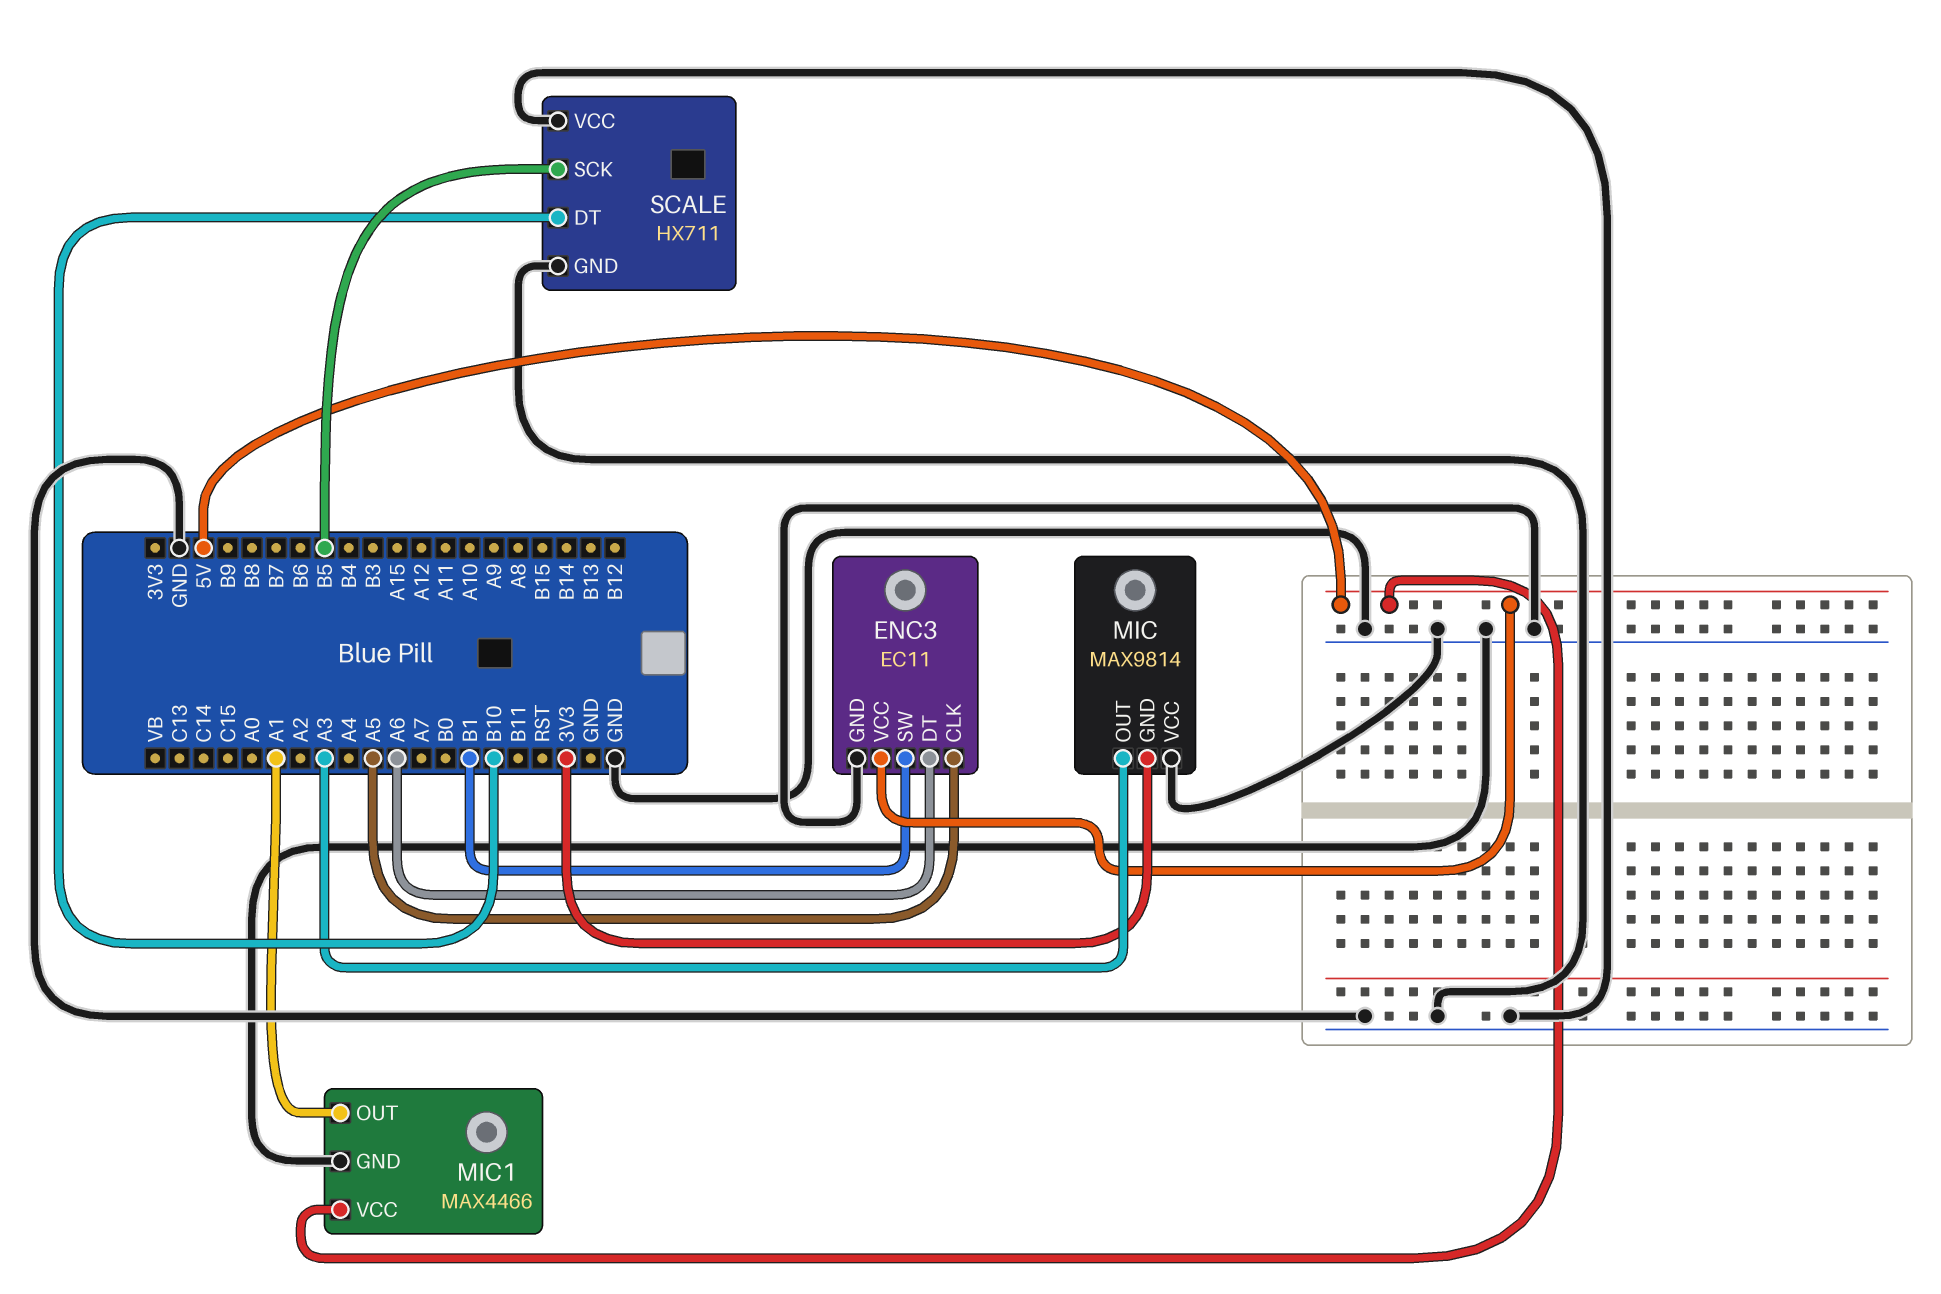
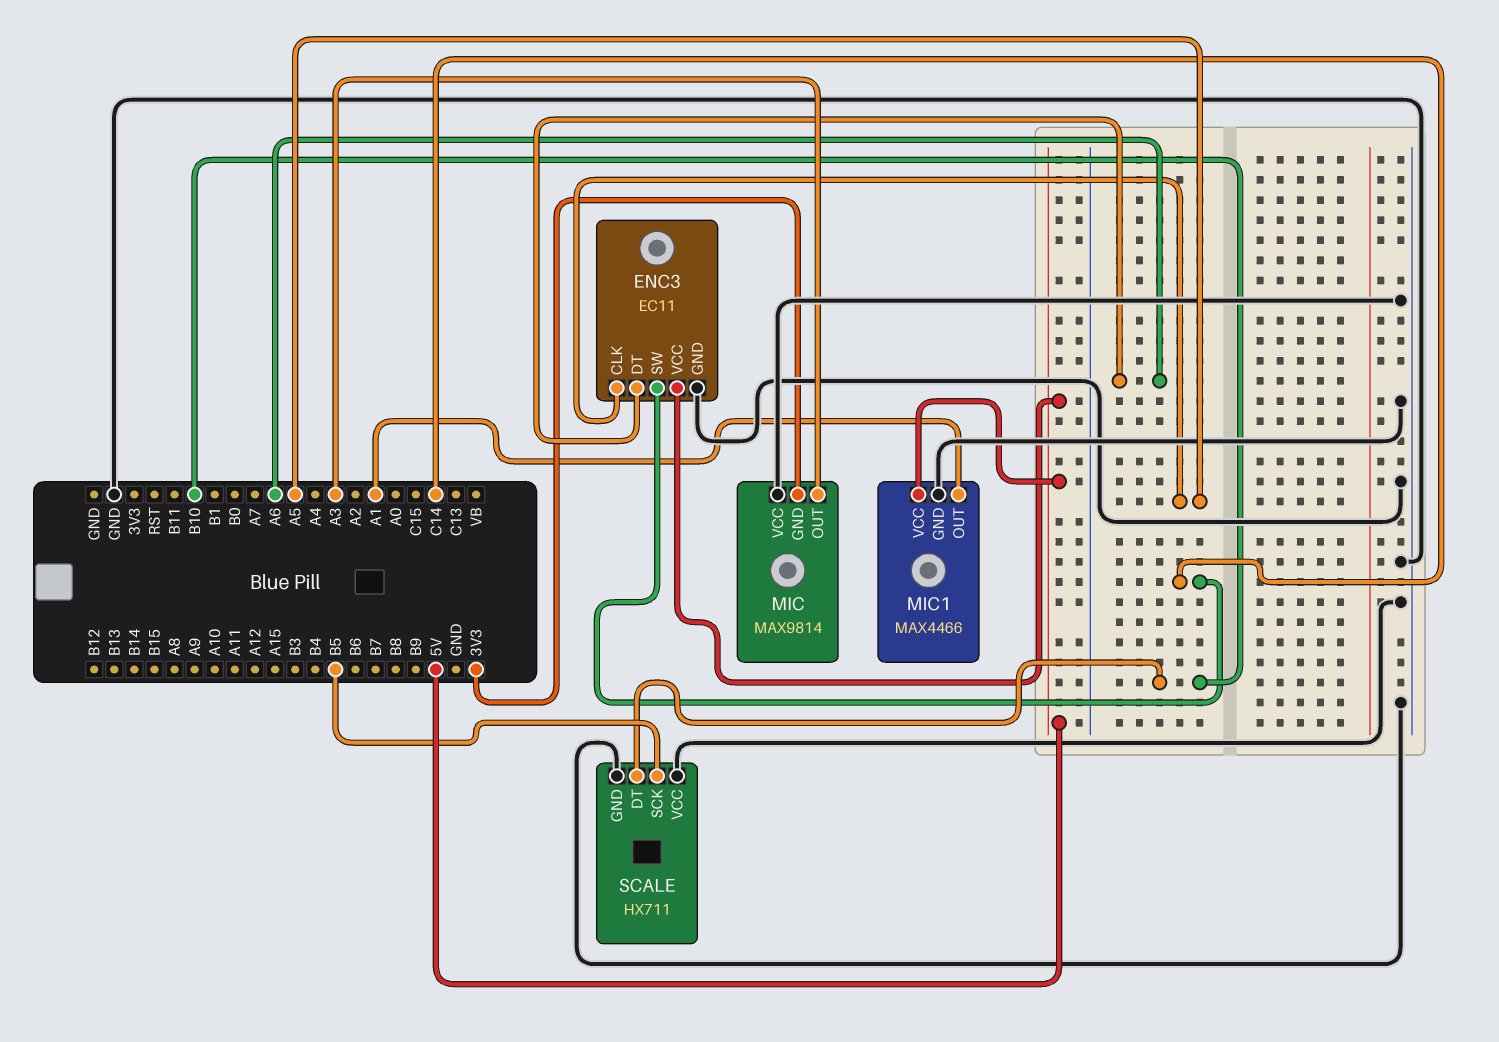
ENC3 pin SW: B1 -> C14

